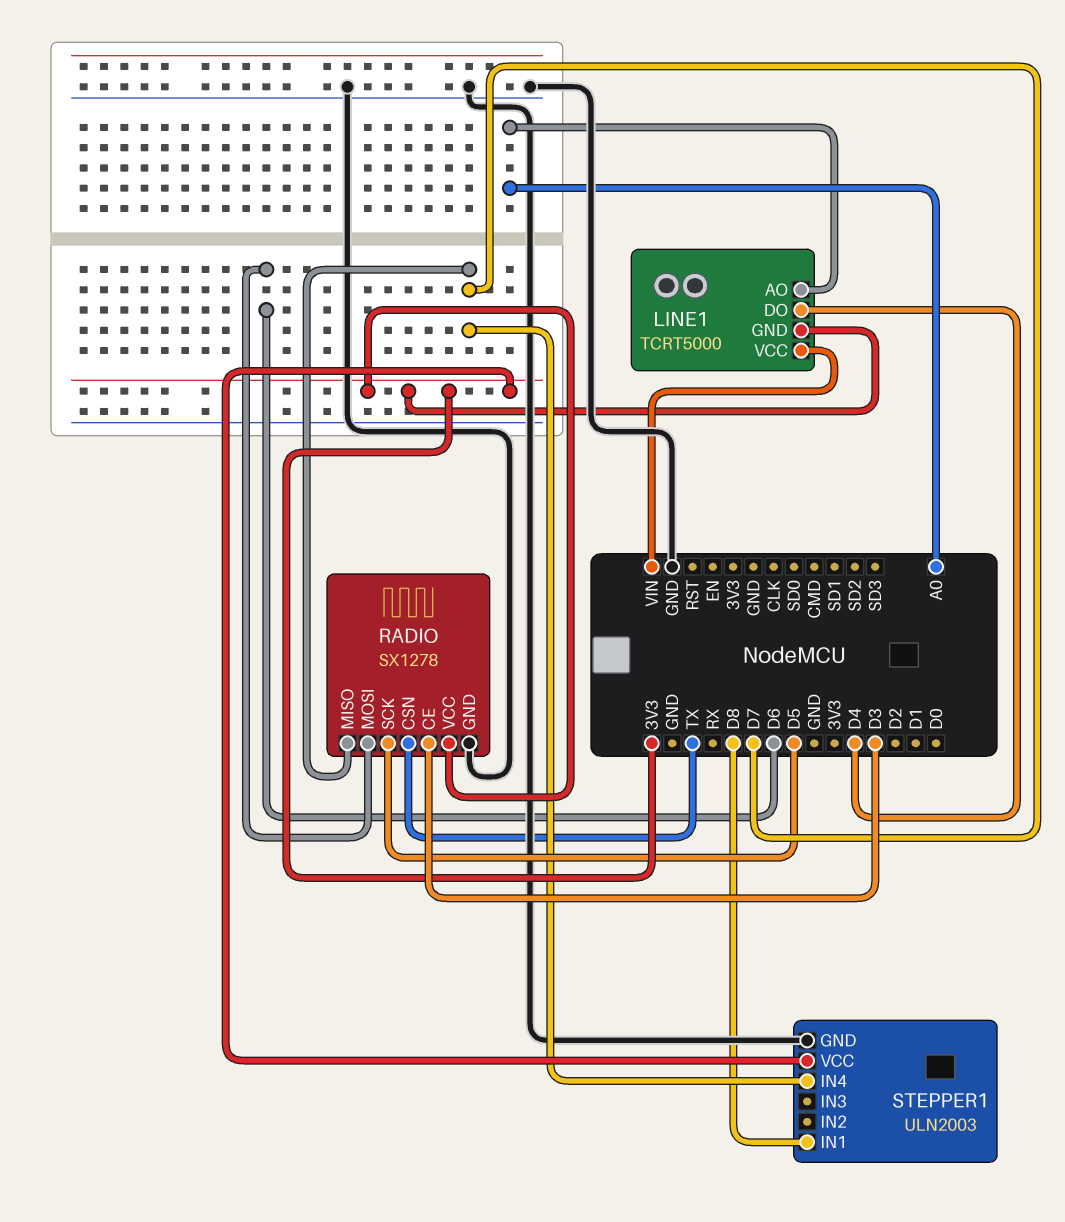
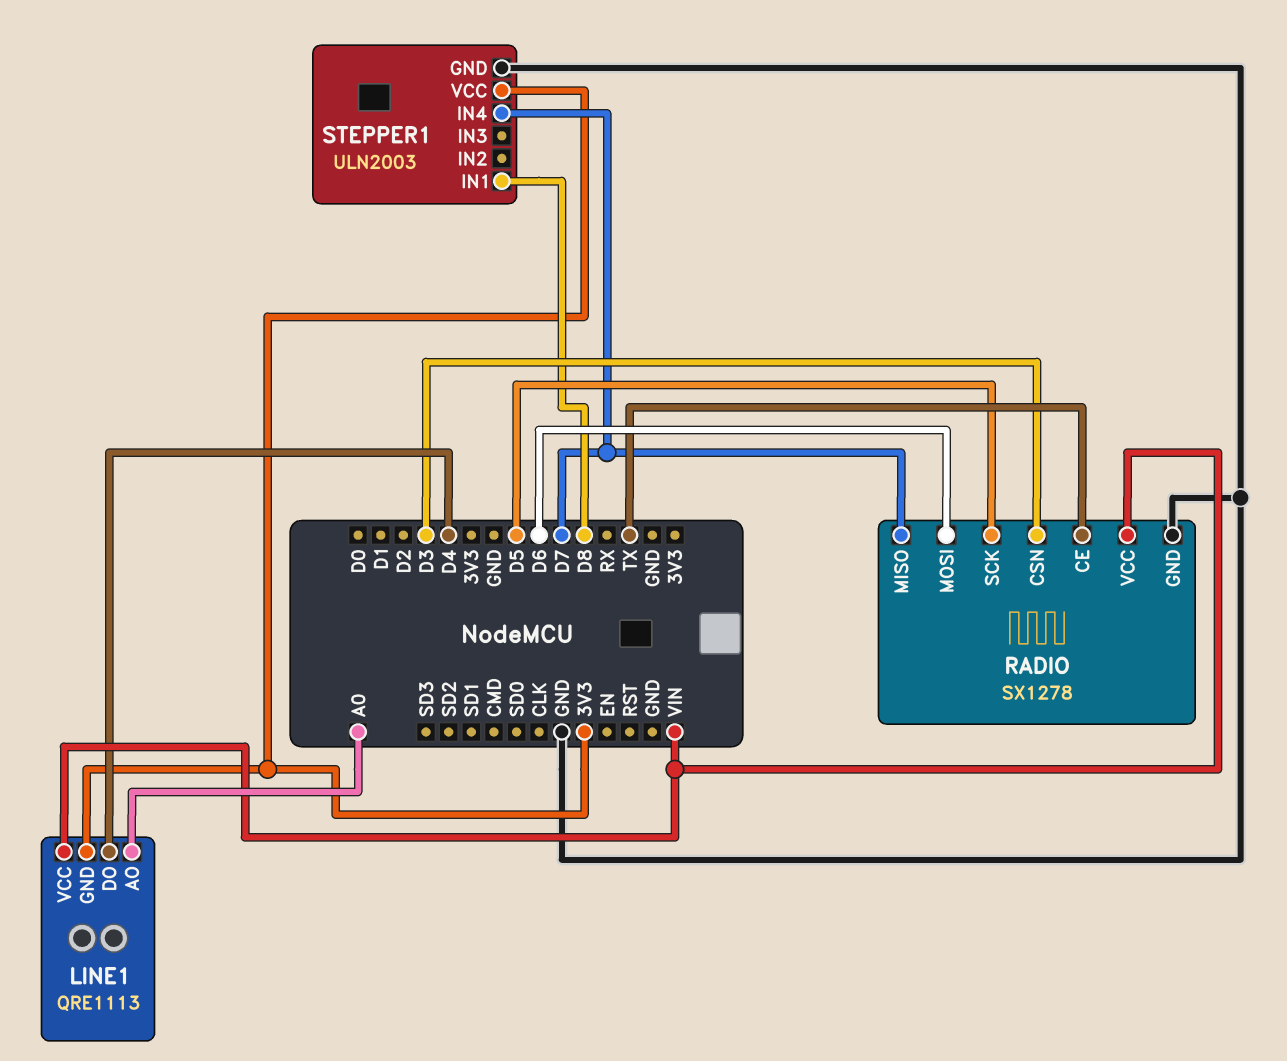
LINE1: TCRT5000 -> QRE1113
RADIO pin CE: D3 -> TX
RADIO pin CSN: TX -> D3
RADIO pin VCC: 3V3 -> VIN

